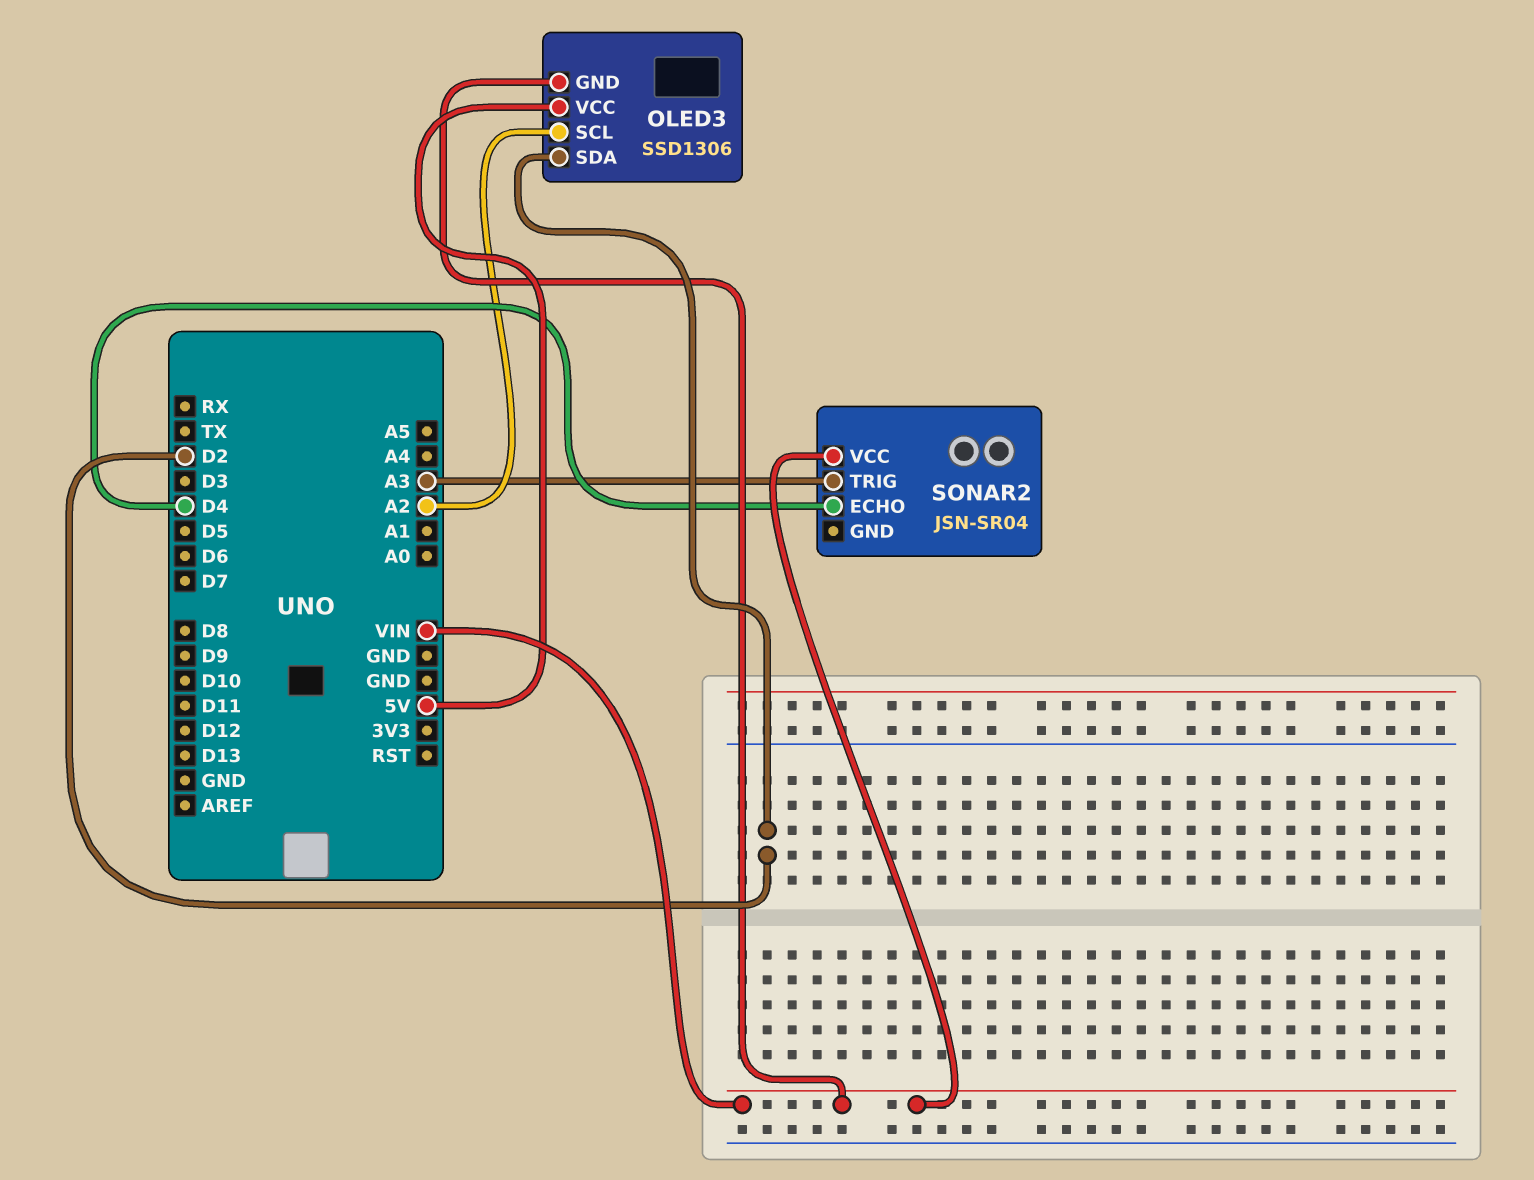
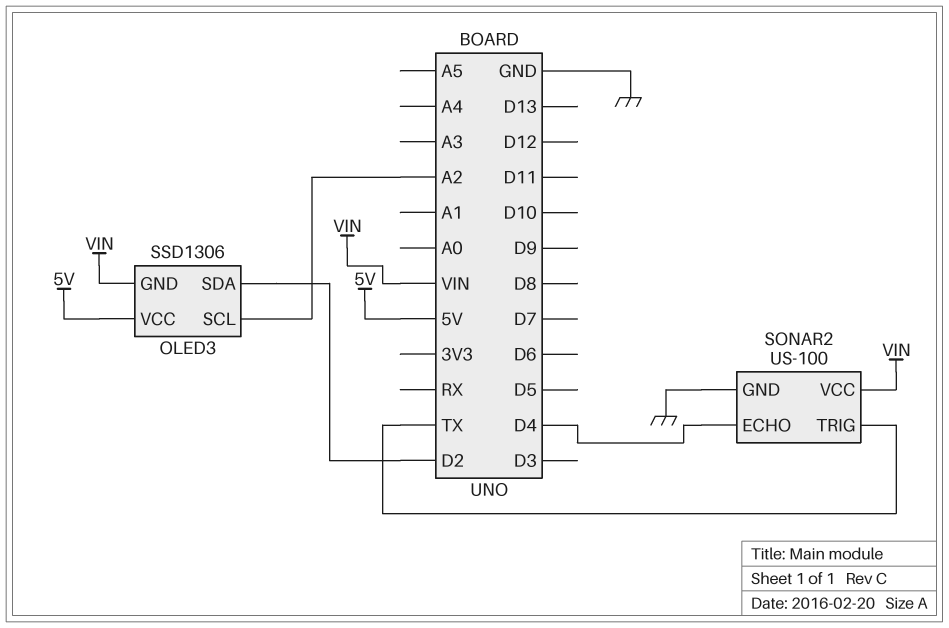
SONAR2: JSN-SR04 -> US-100
SONAR2 pin GND: none -> GND
SONAR2 pin TRIG: A3 -> TX

